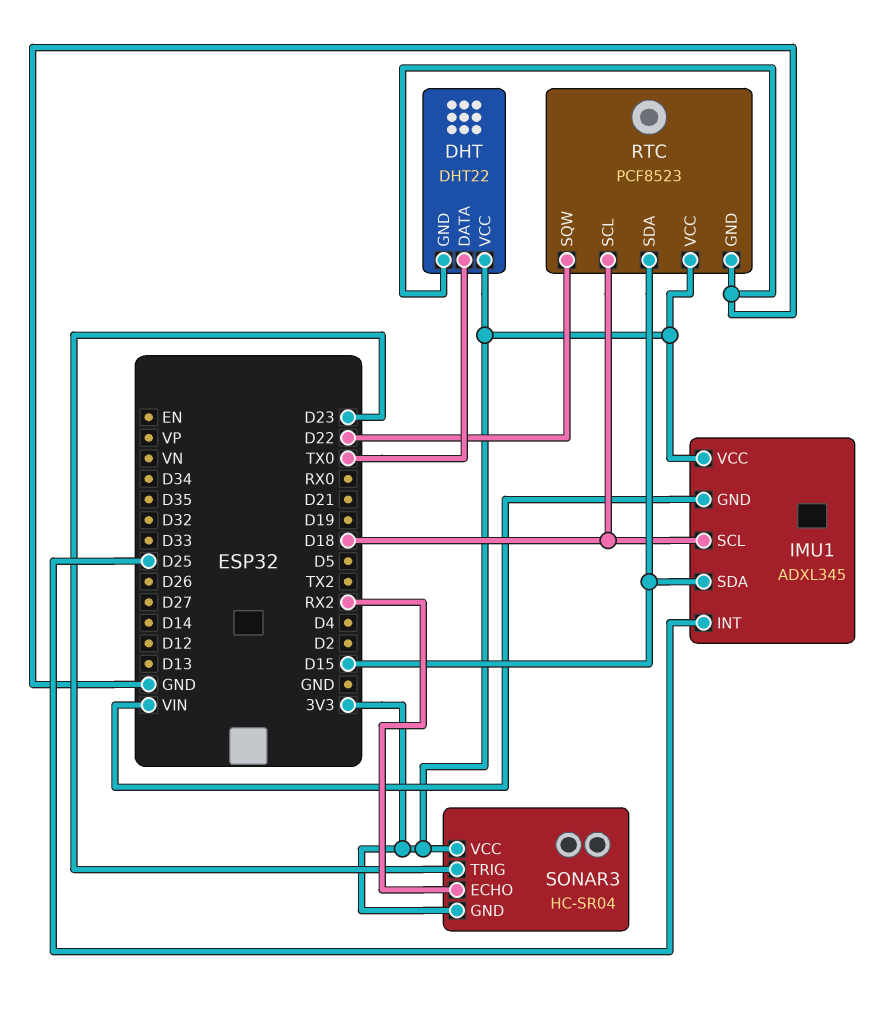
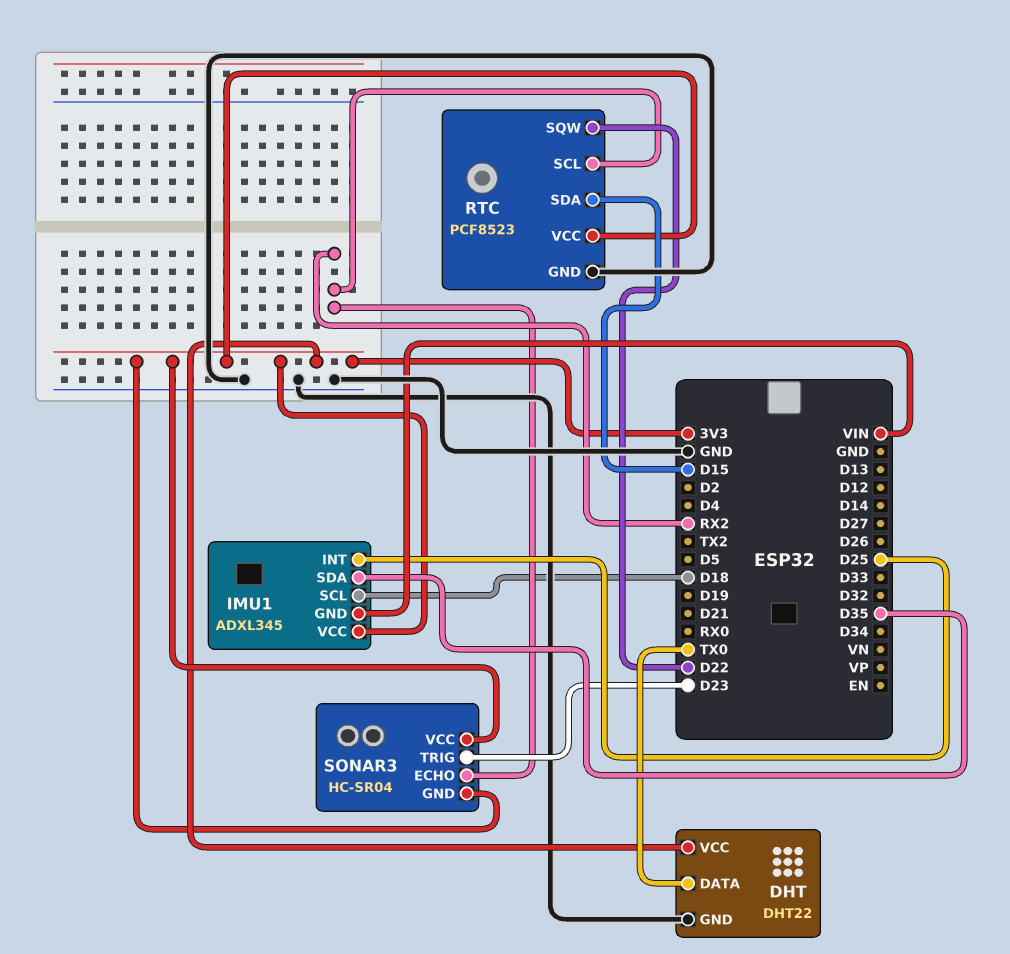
IMU1 pin SDA: D15 -> D35
RTC pin SCL: D18 -> RX2

